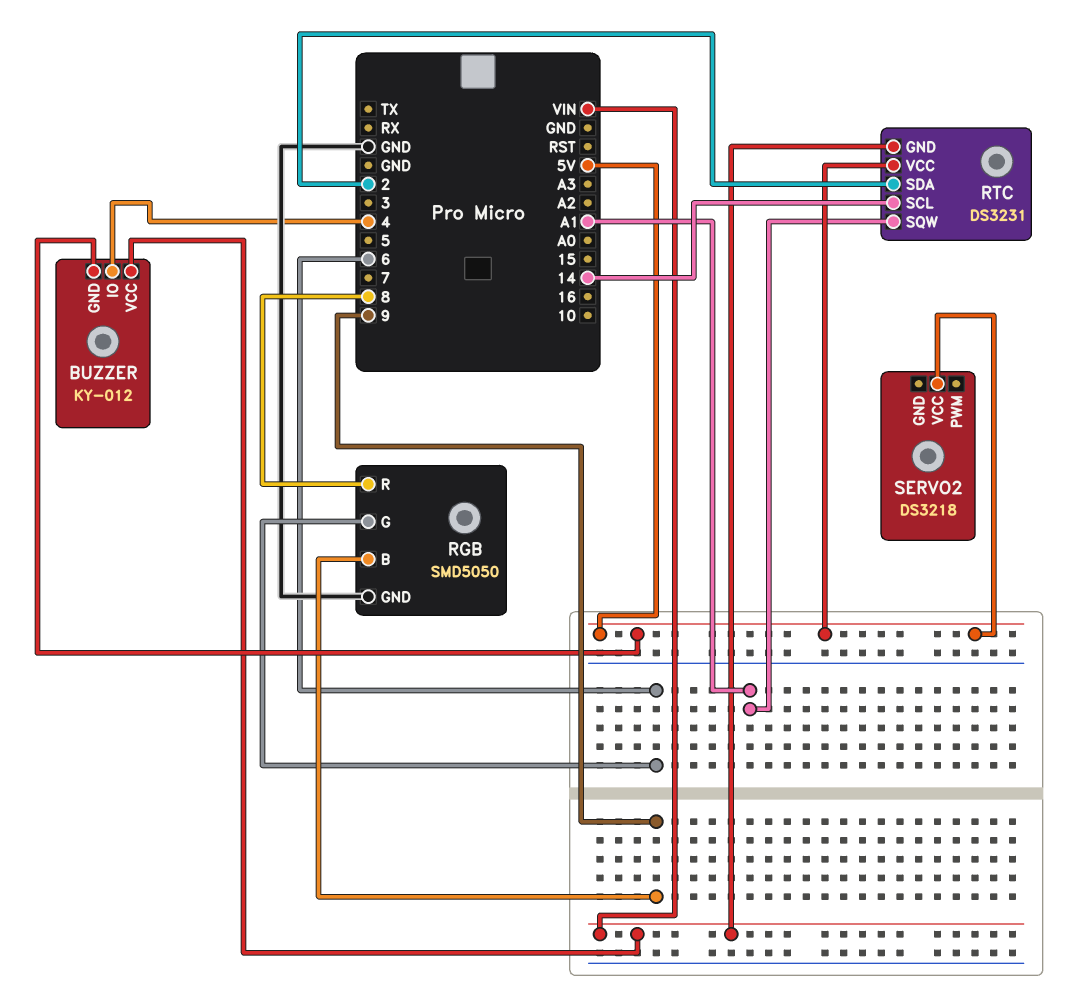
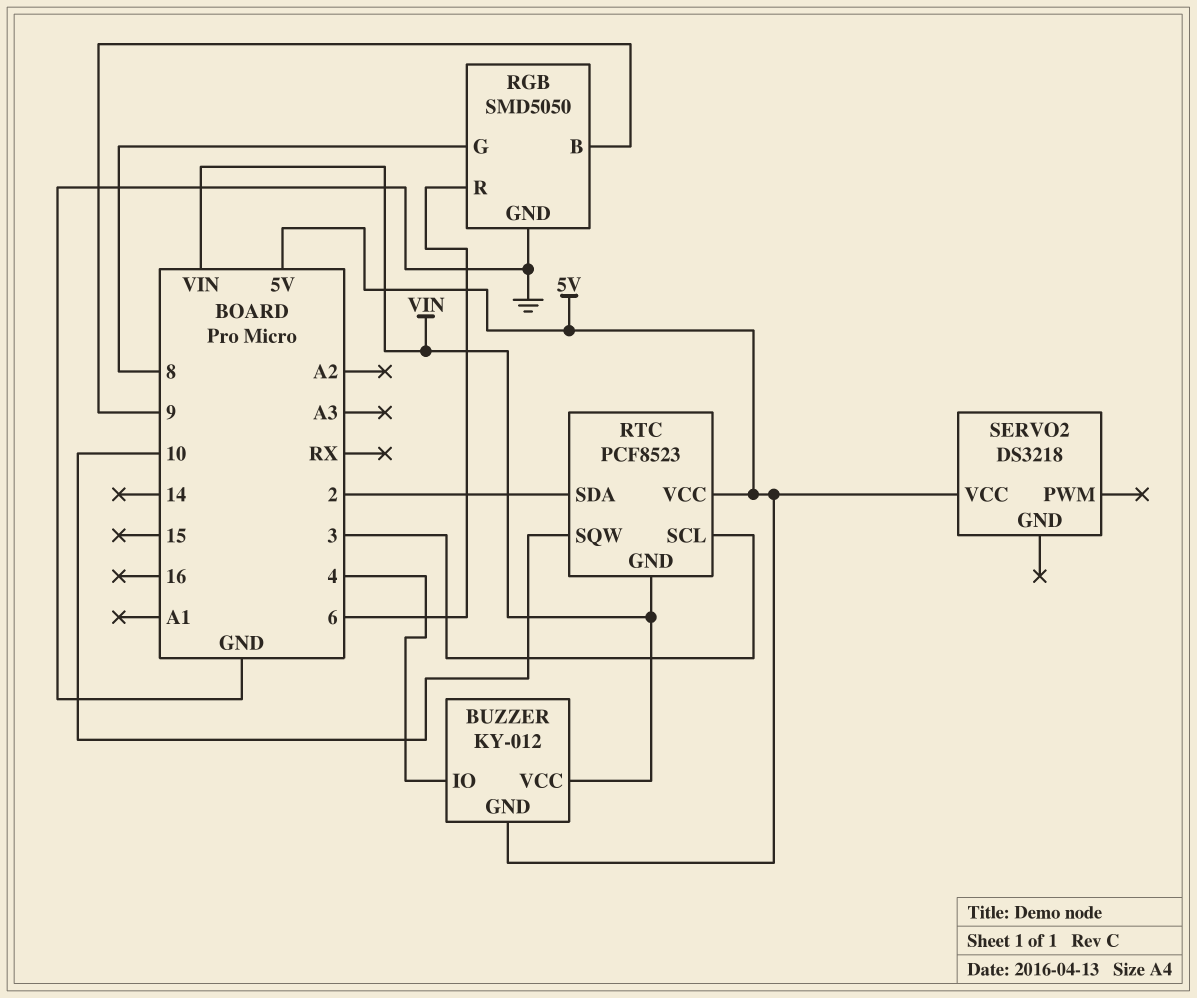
RGB pin G: 6 -> 8
RGB pin R: 8 -> 6
RTC: DS3231 -> PCF8523
RTC pin SCL: 14 -> 3
RTC pin SQW: A1 -> 10

